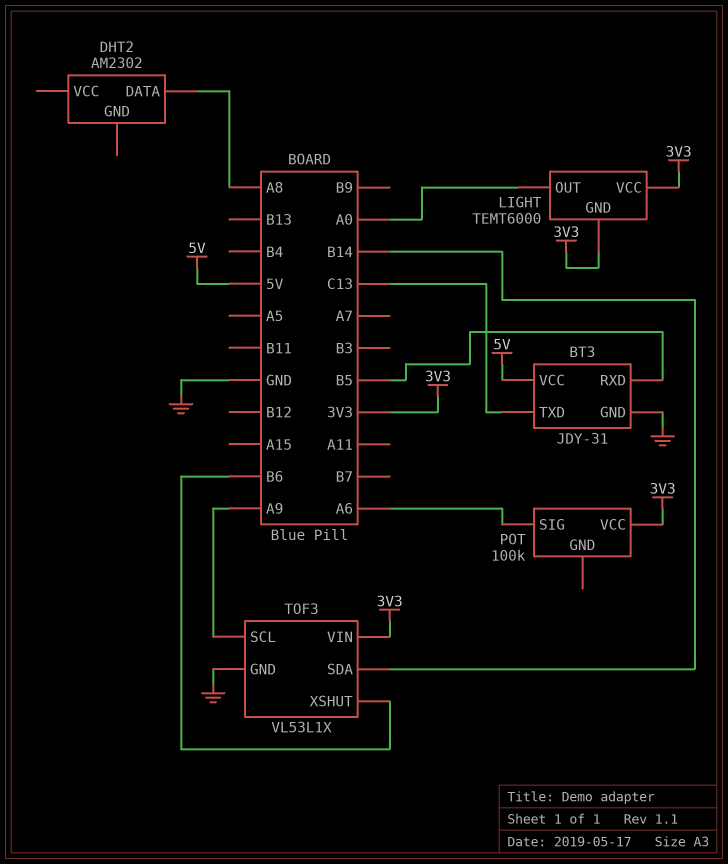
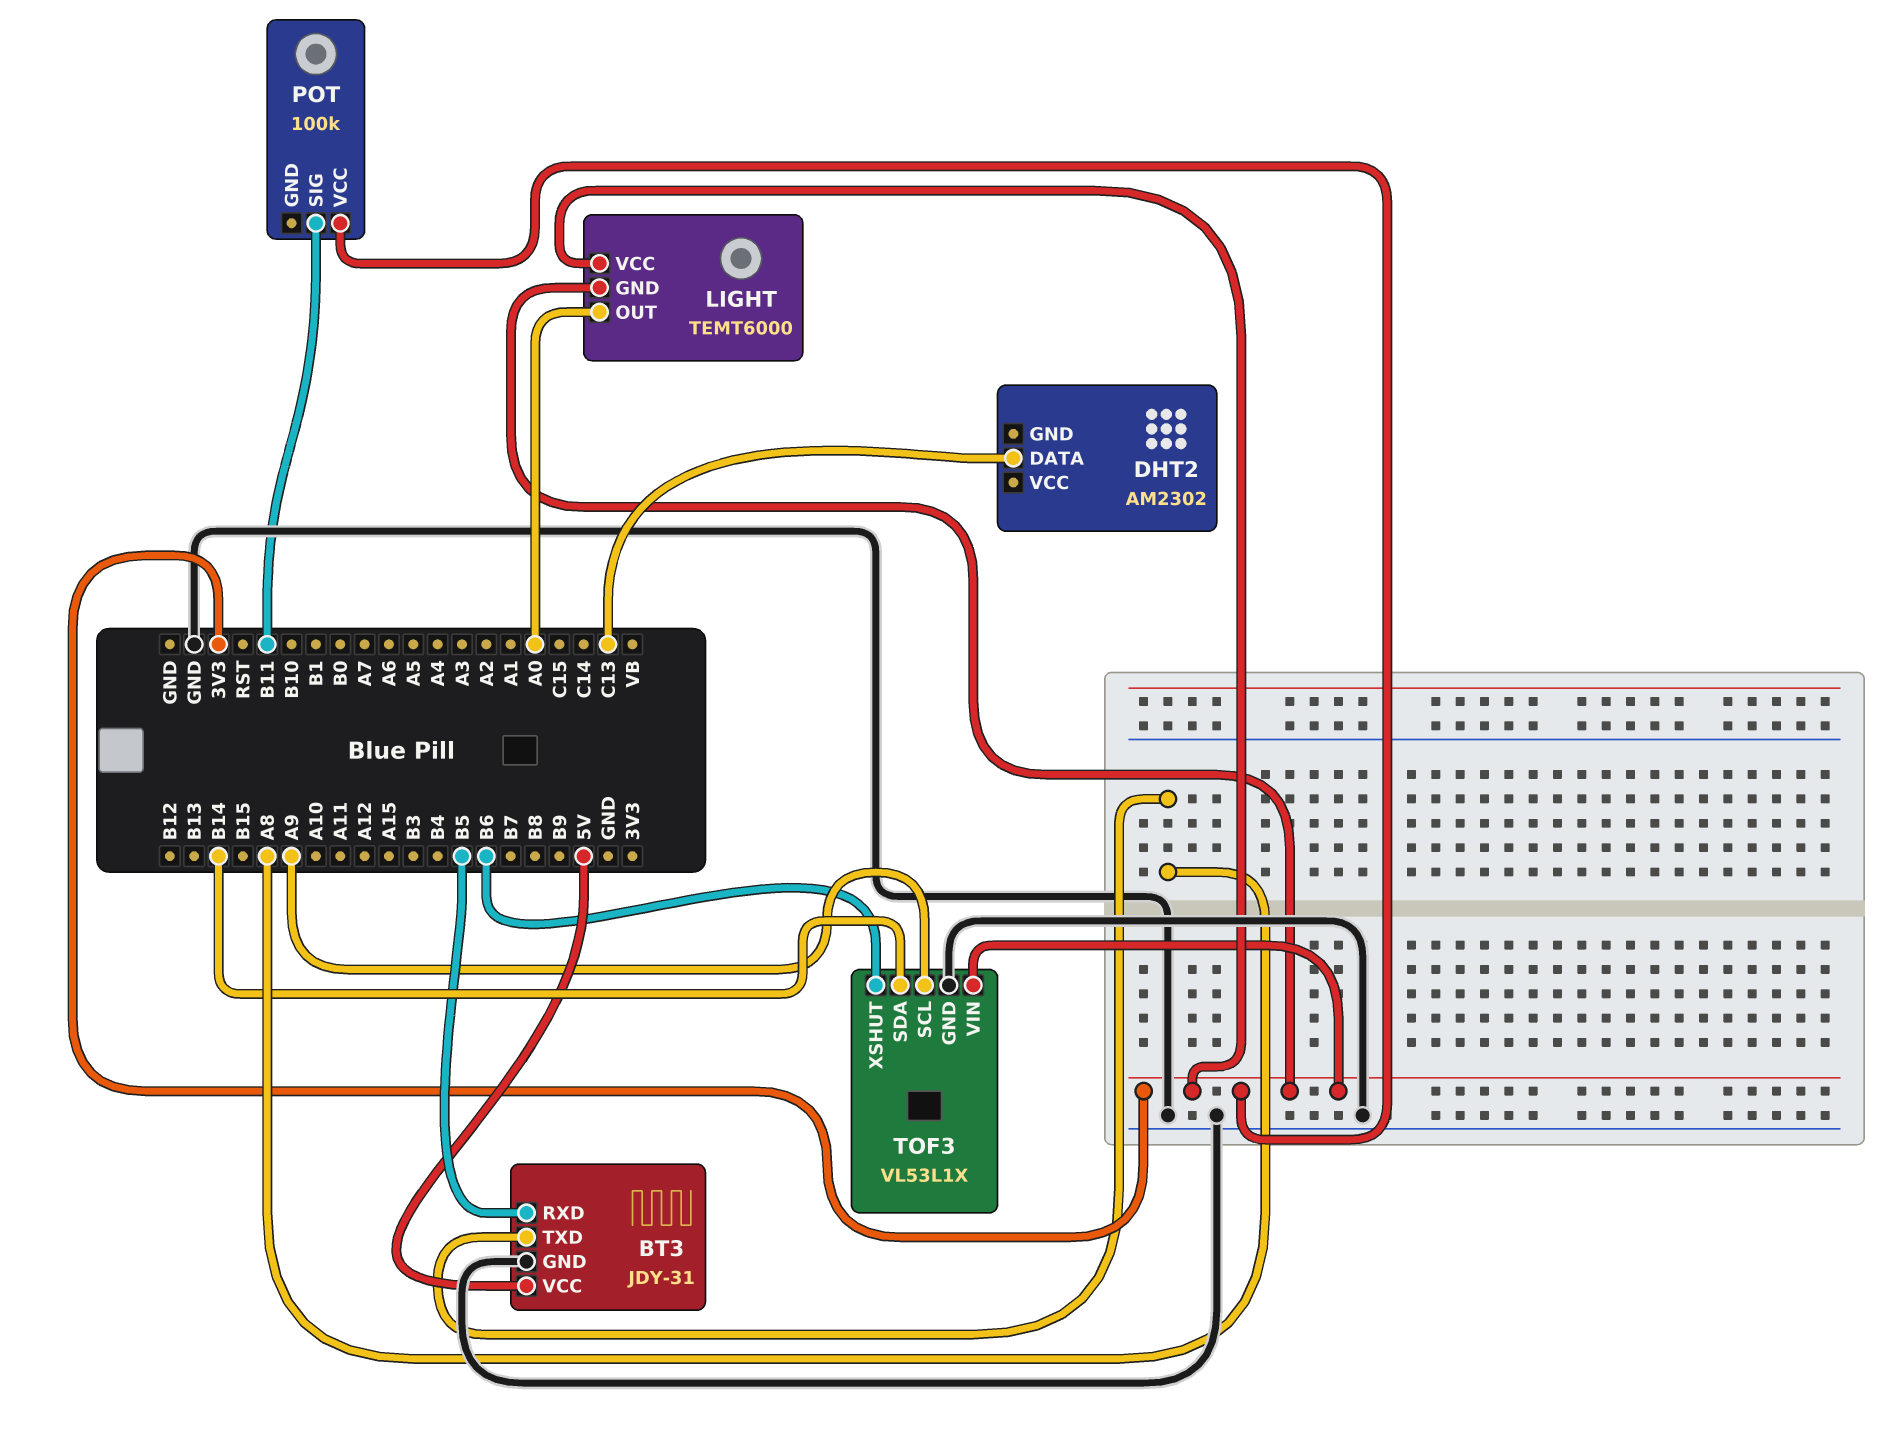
BT3 pin TXD: C13 -> A8
DHT2 pin DATA: A8 -> C13
POT pin SIG: A6 -> B11

